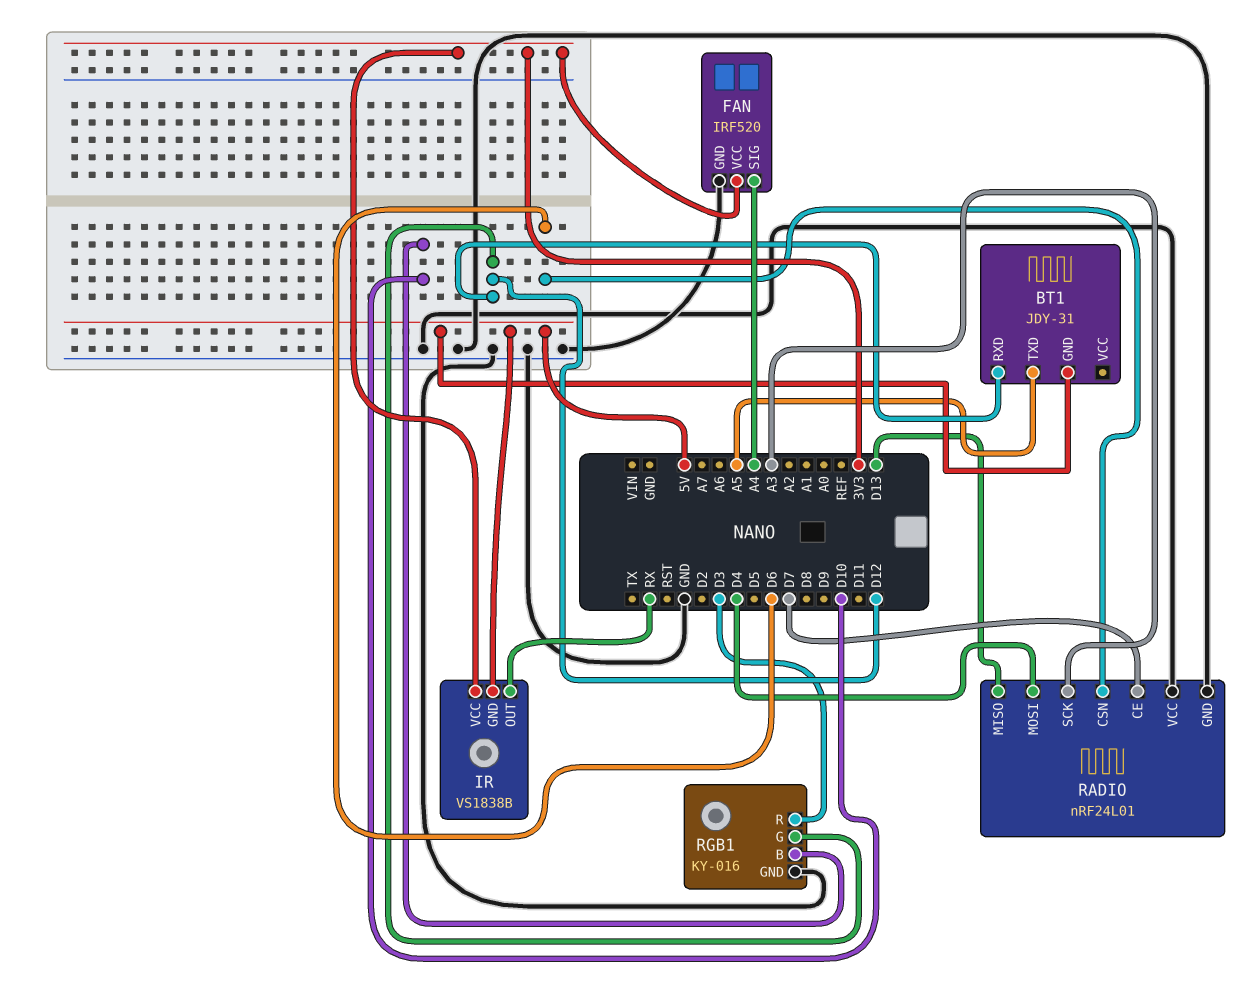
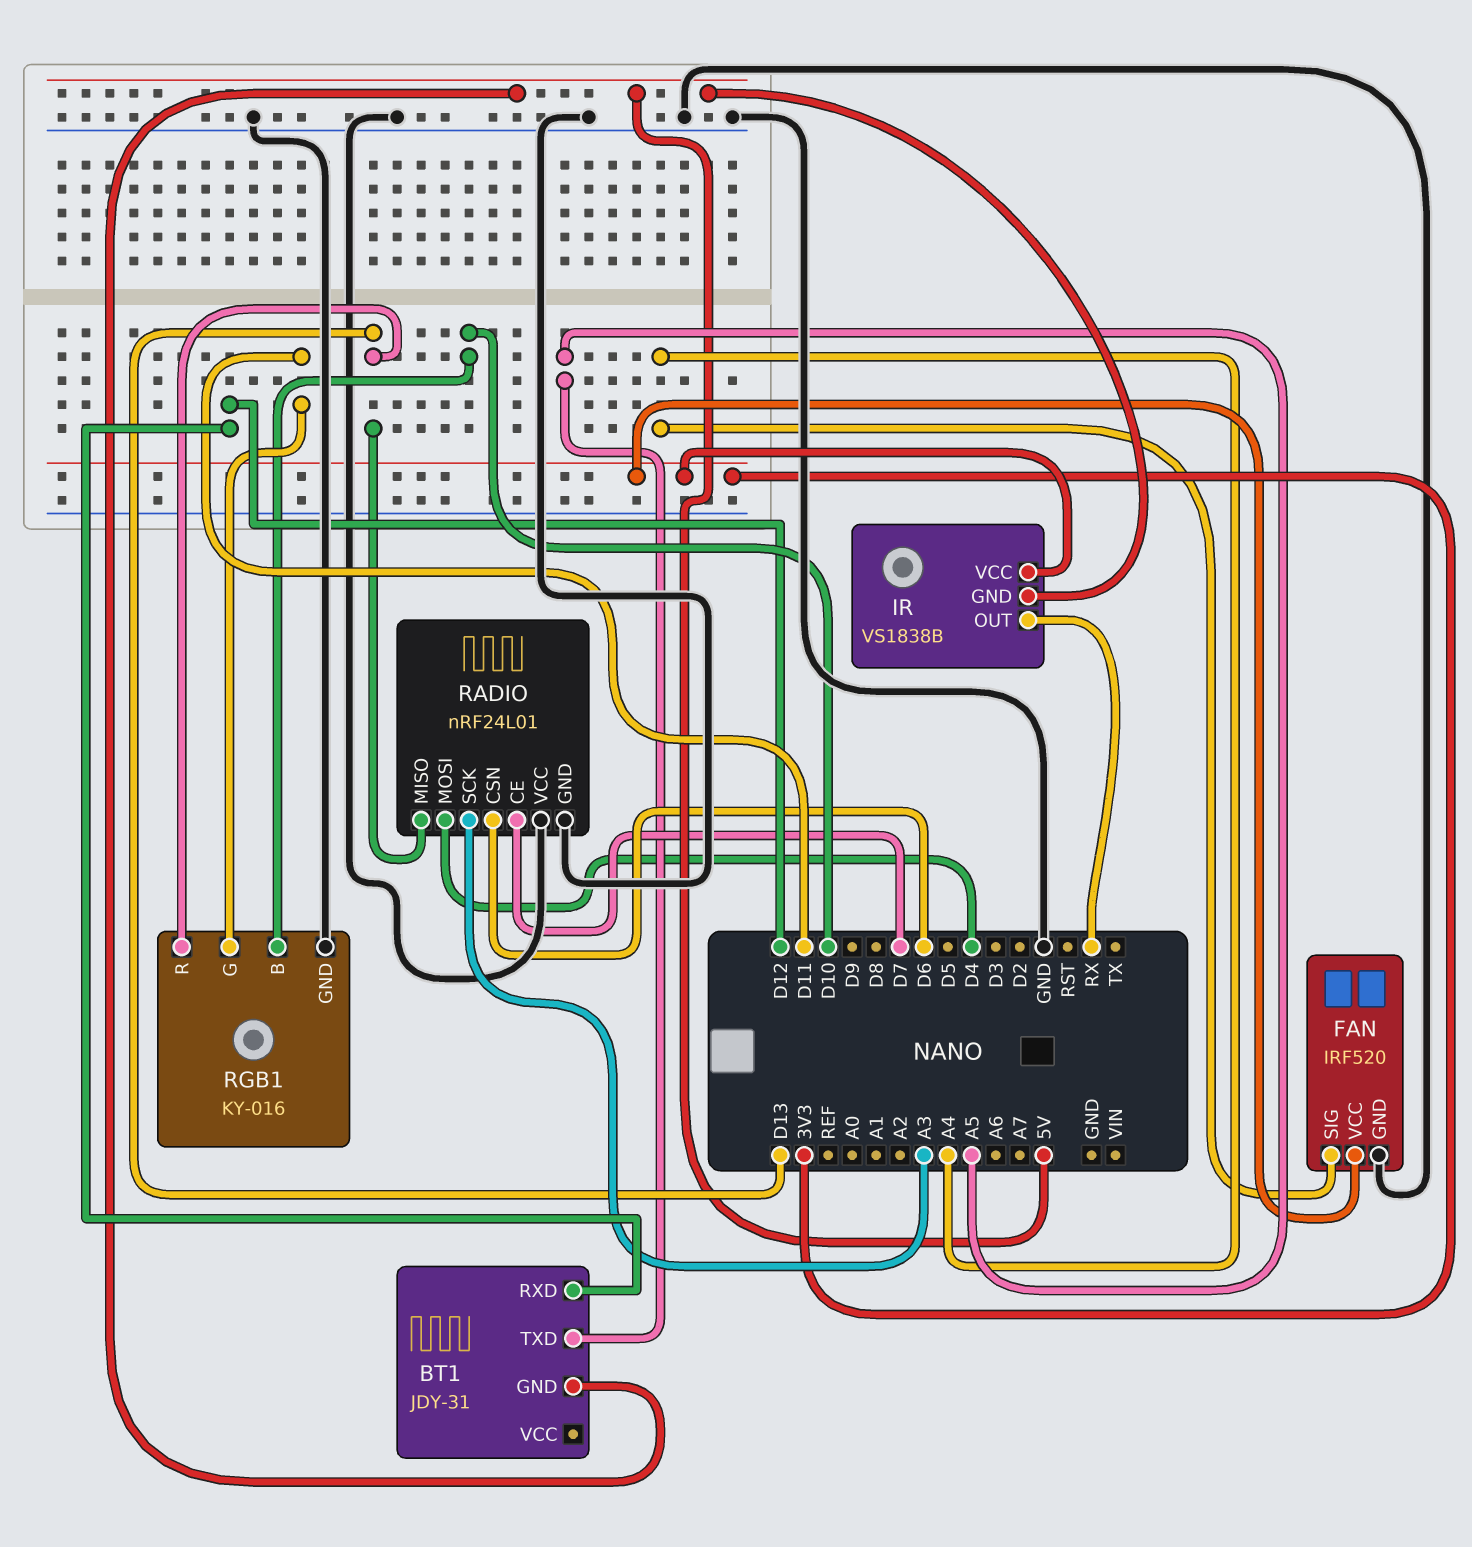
RGB1 pin G: D12 -> D11
RGB1 pin R: D3 -> D13

